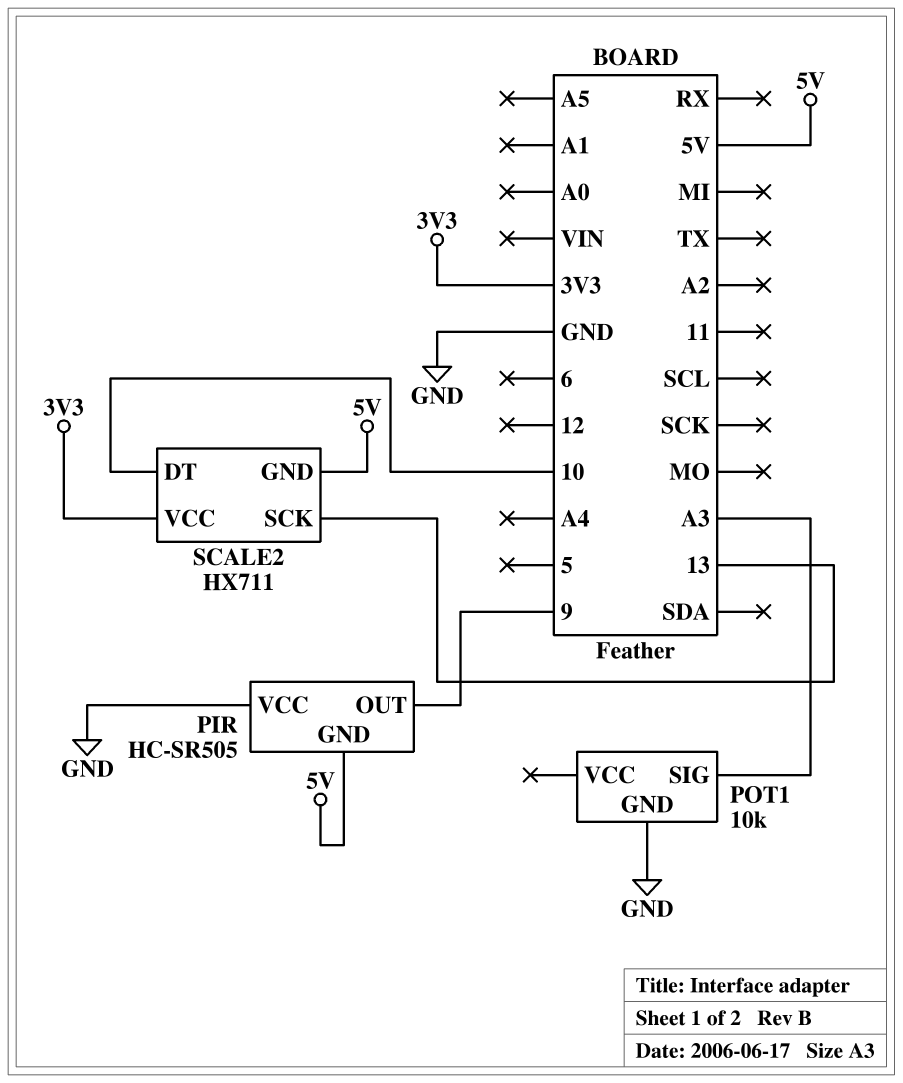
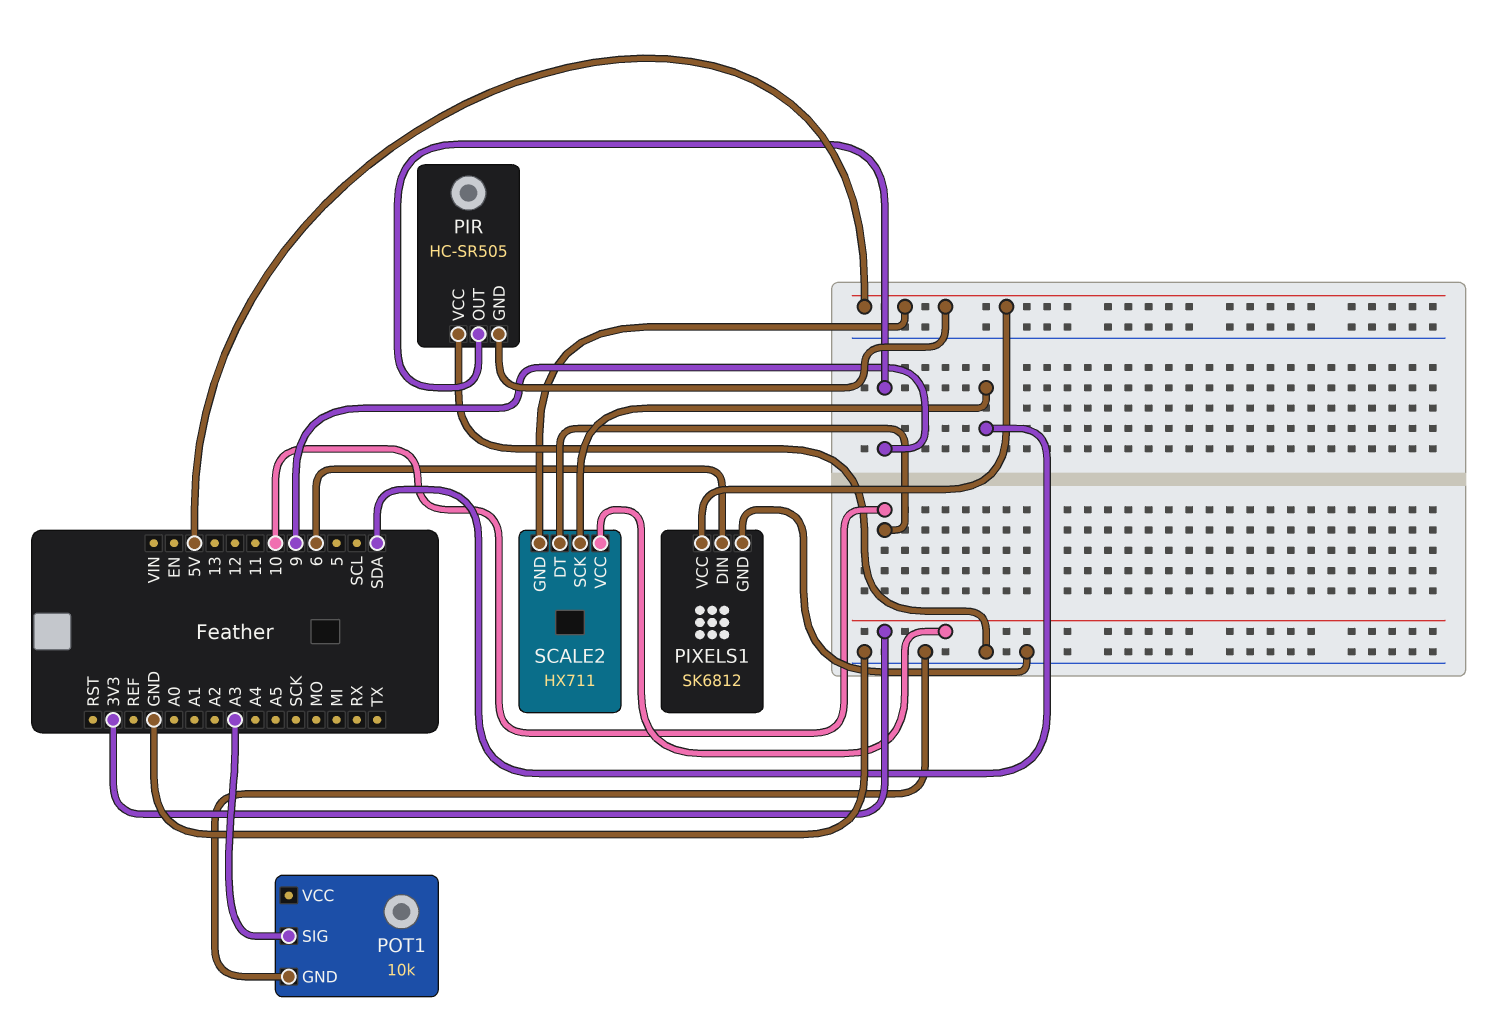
PIXELS1: none -> SK6812
PIXELS1 pin DIN: none -> 6
PIXELS1 pin GND: none -> GND
PIXELS1 pin VCC: none -> 5V
SCALE2 pin SCK: 13 -> SDA

